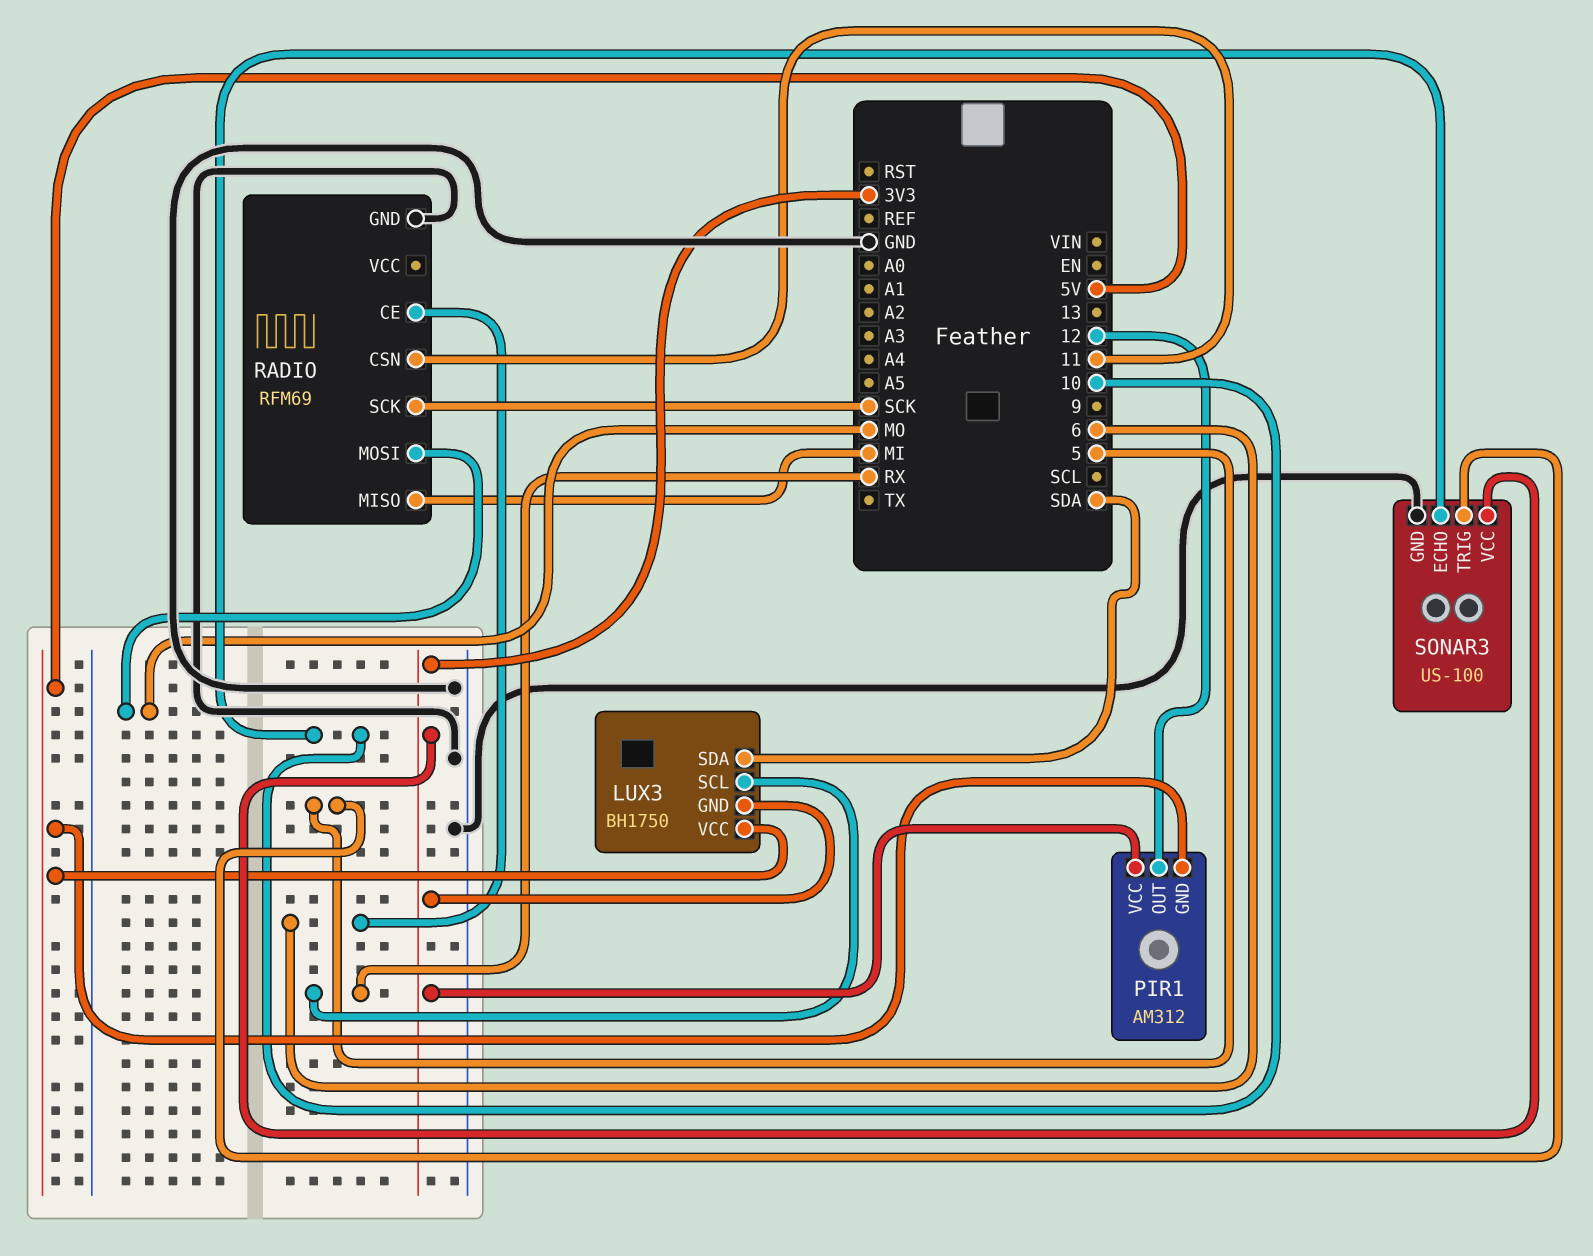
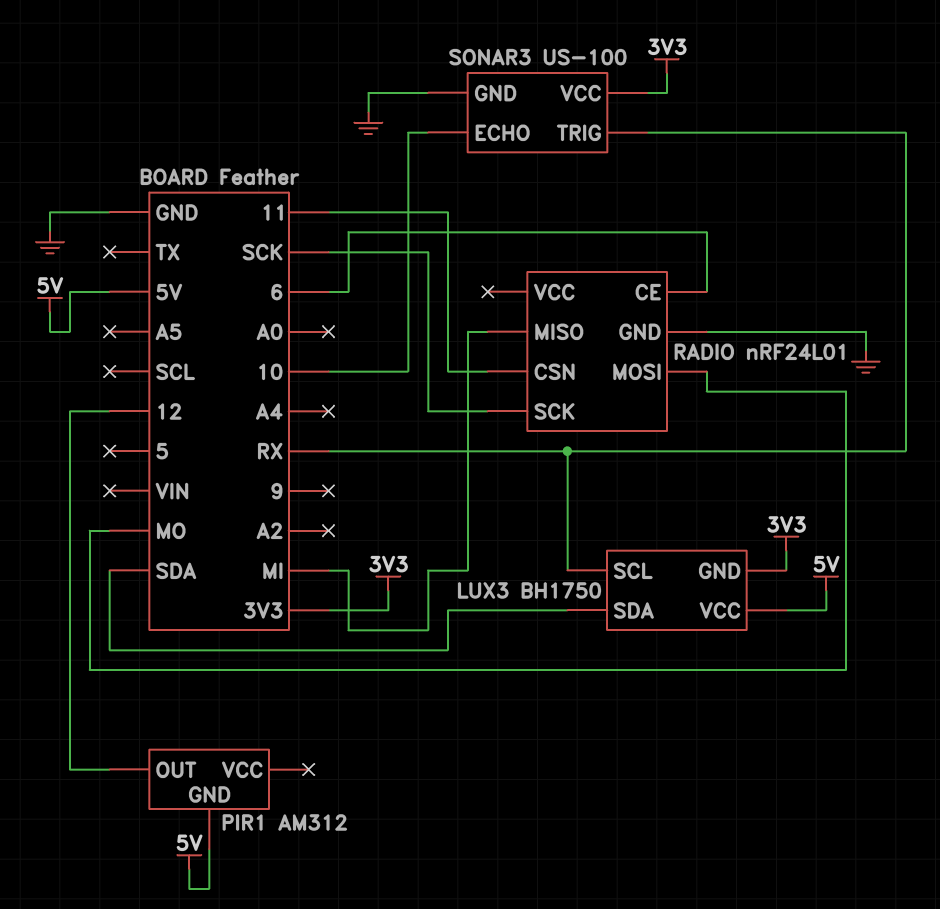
PIR1 pin VCC: 3V3 -> none
RADIO: RFM69 -> nRF24L01
SONAR3 pin TRIG: 5 -> RX

